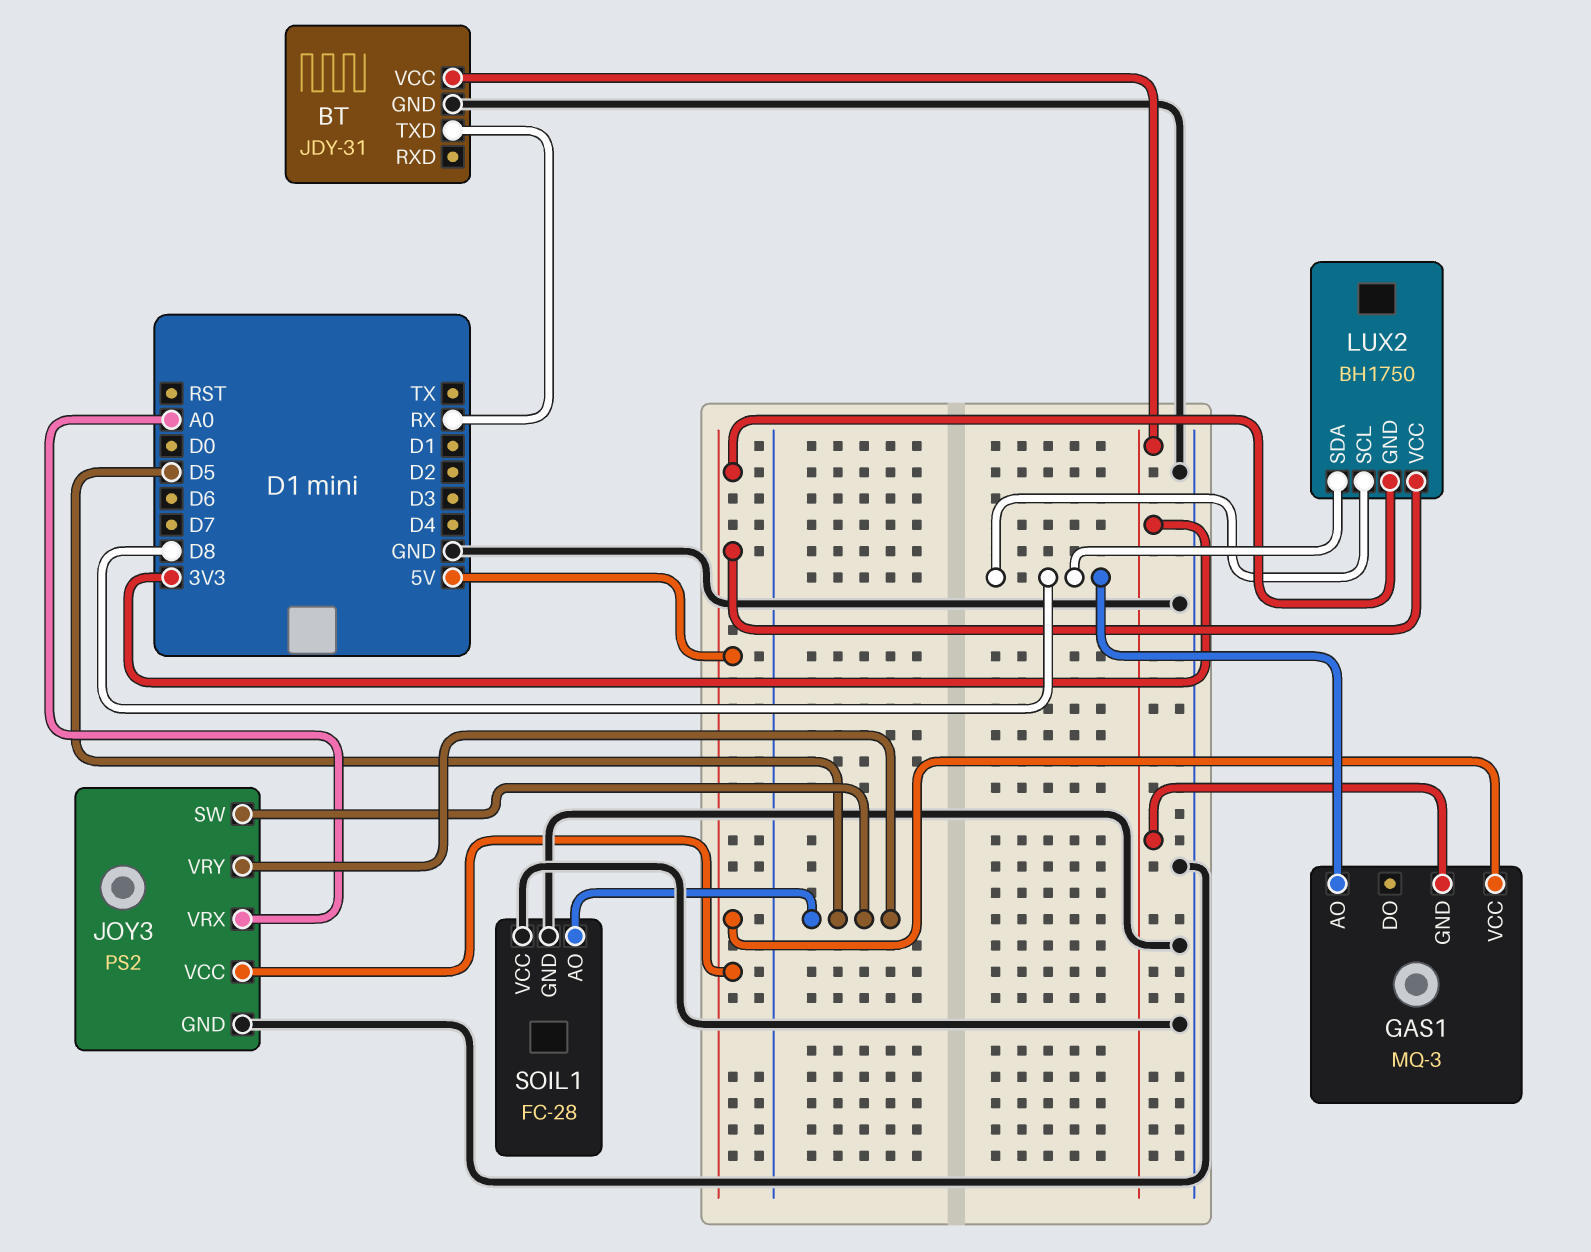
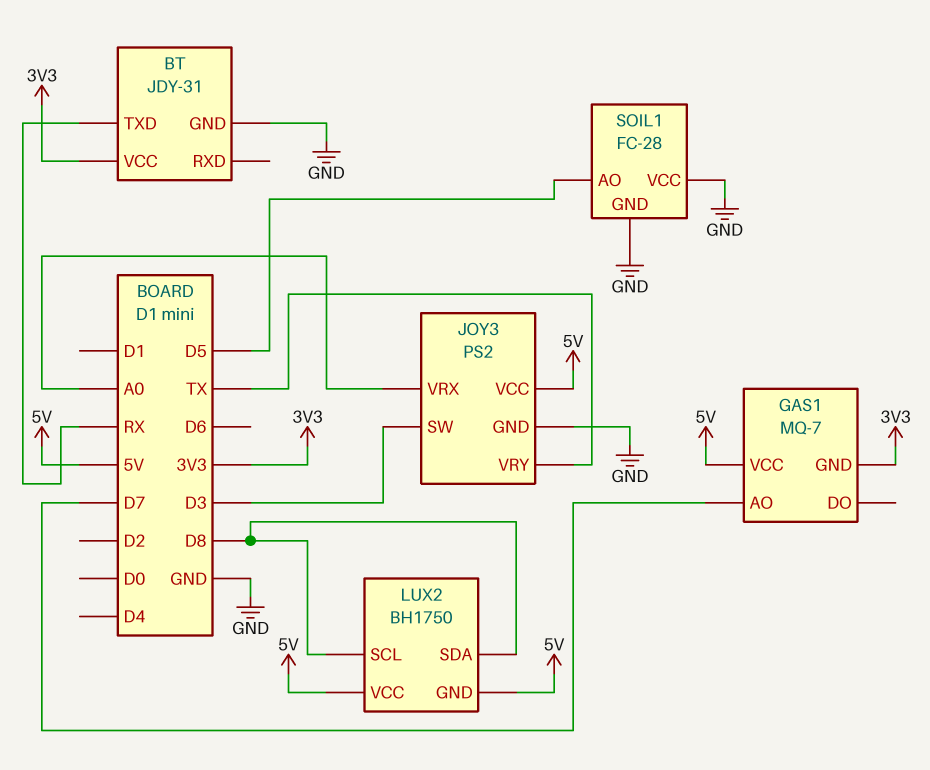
GAS1: MQ-3 -> MQ-7
GAS1 pin AO: D8 -> D7
JOY3 pin SW: D5 -> D3
JOY3 pin VRY: D5 -> TX

